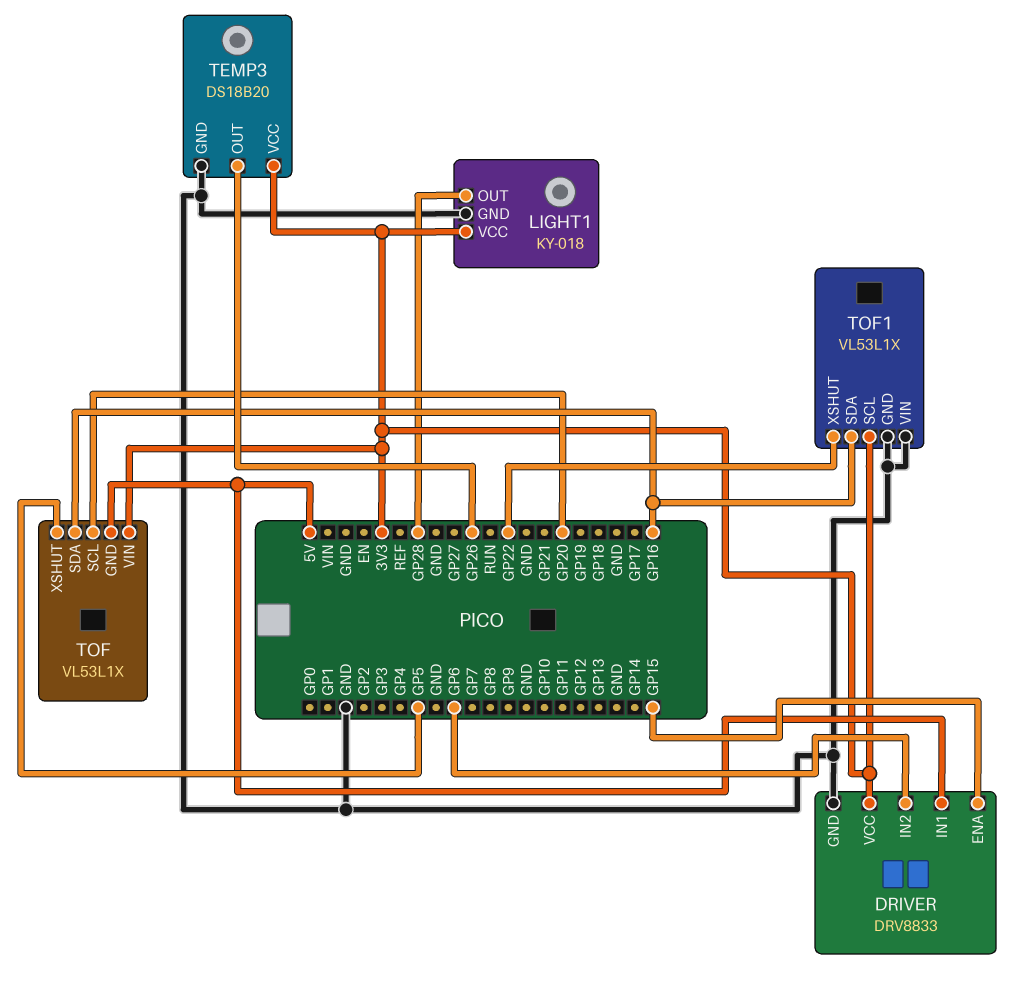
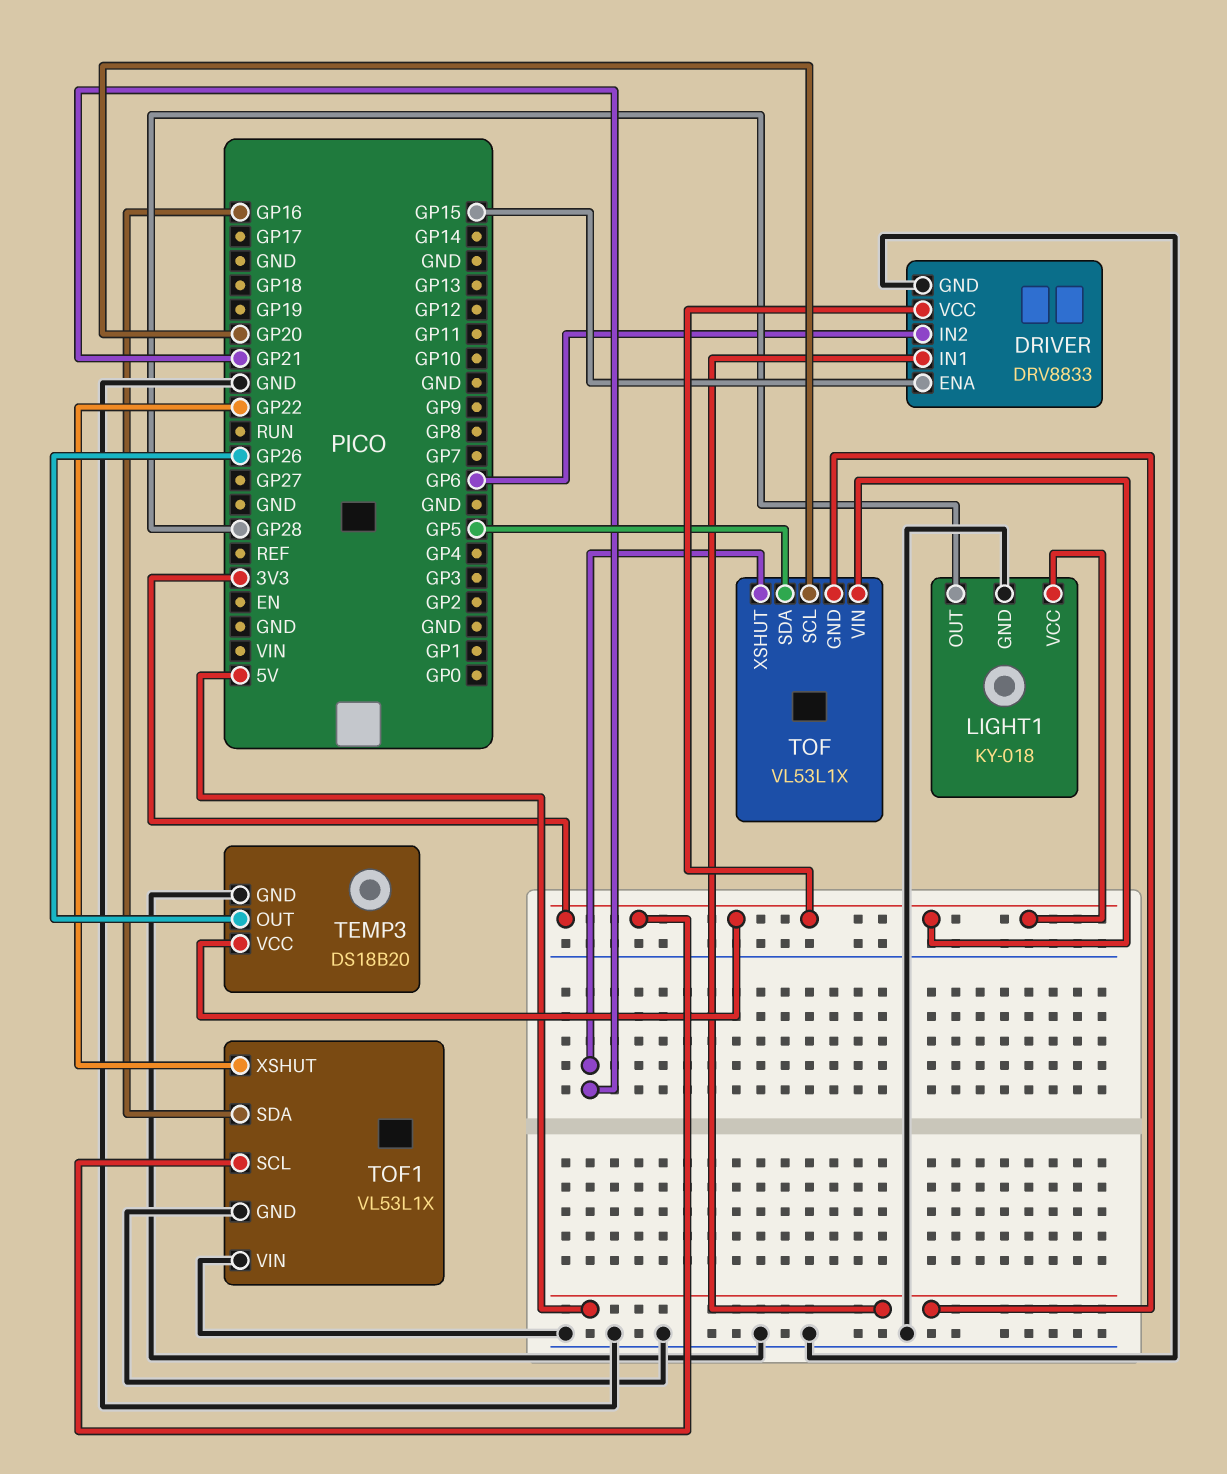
TOF pin SDA: GP16 -> GP5
TOF pin XSHUT: GP5 -> GP21

